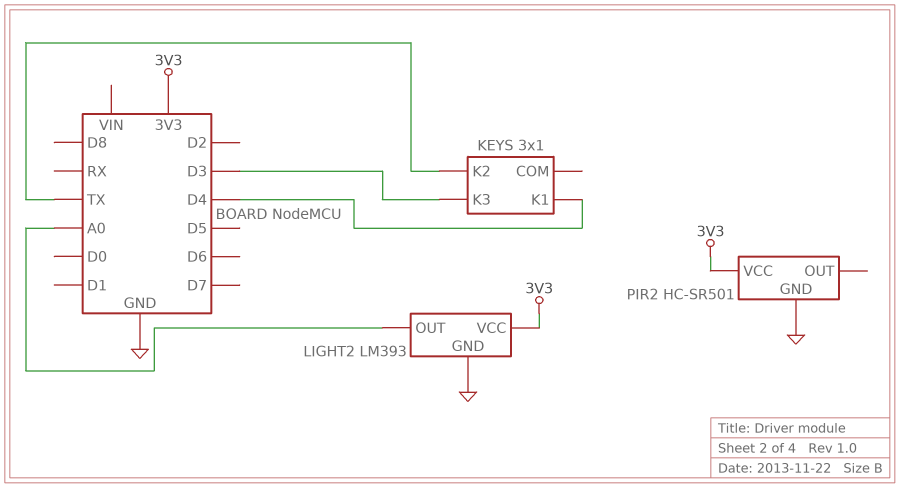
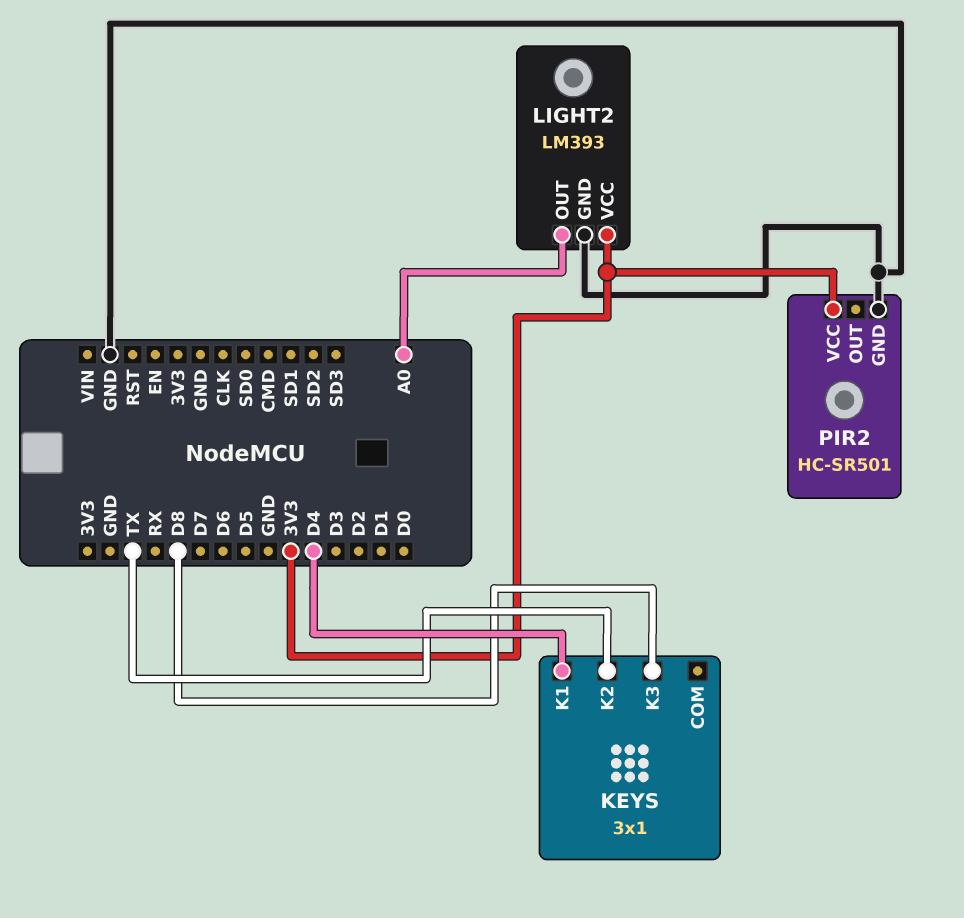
KEYS pin K3: D3 -> D8

